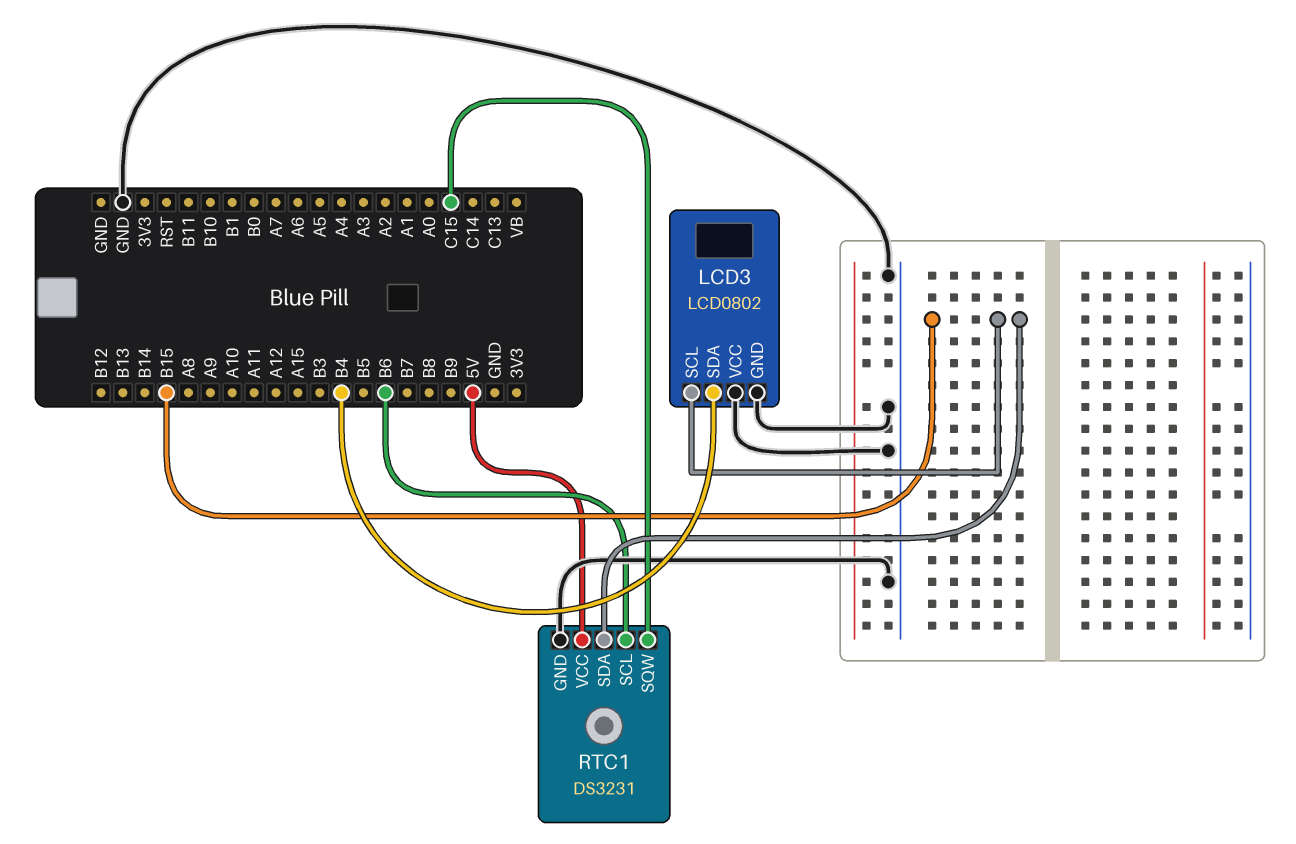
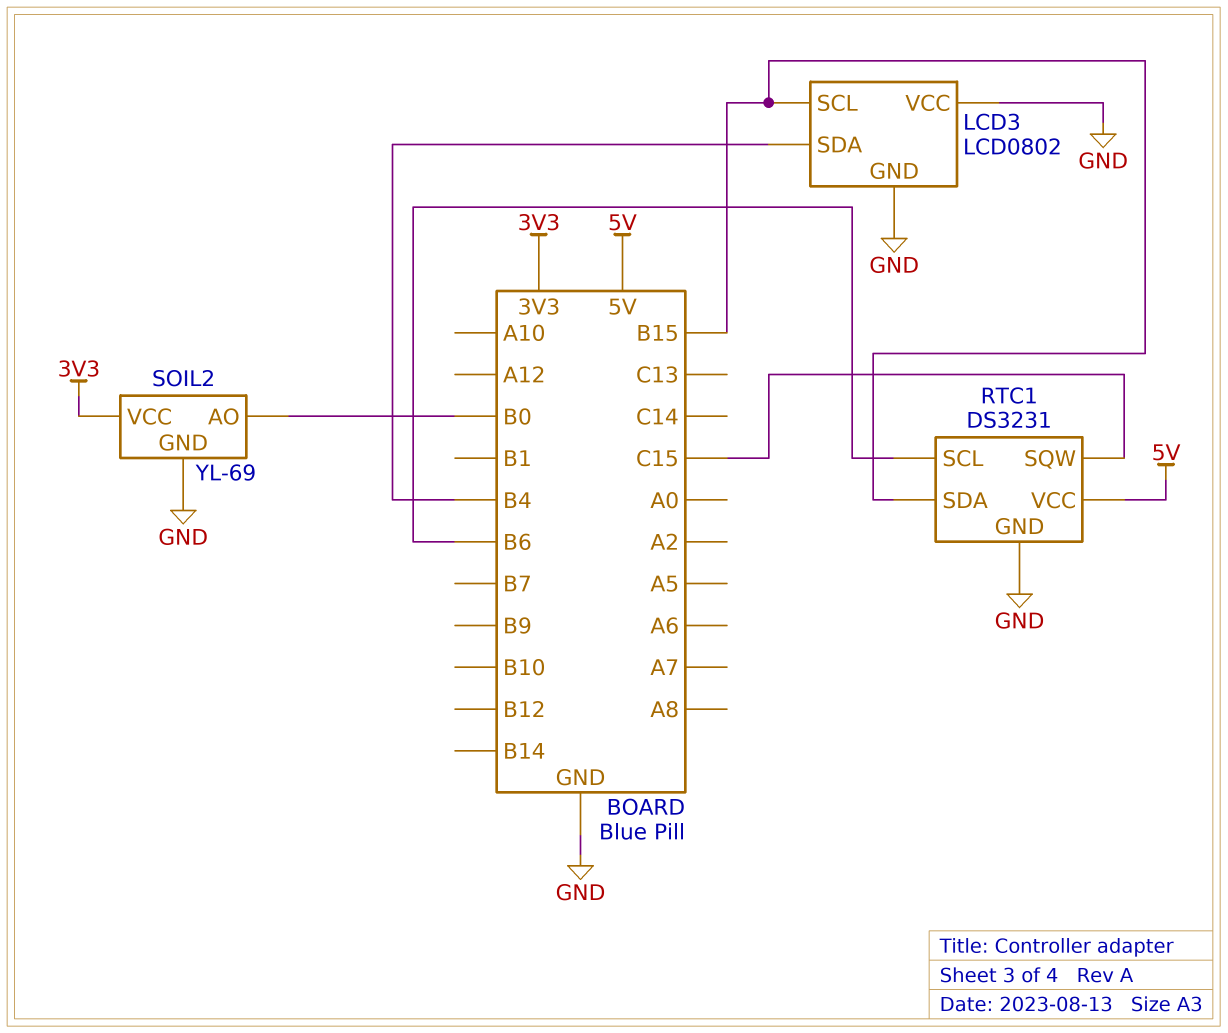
SOIL2: none -> YL-69
SOIL2 pin AO: none -> B0
SOIL2 pin GND: none -> GND
SOIL2 pin VCC: none -> 3V3

